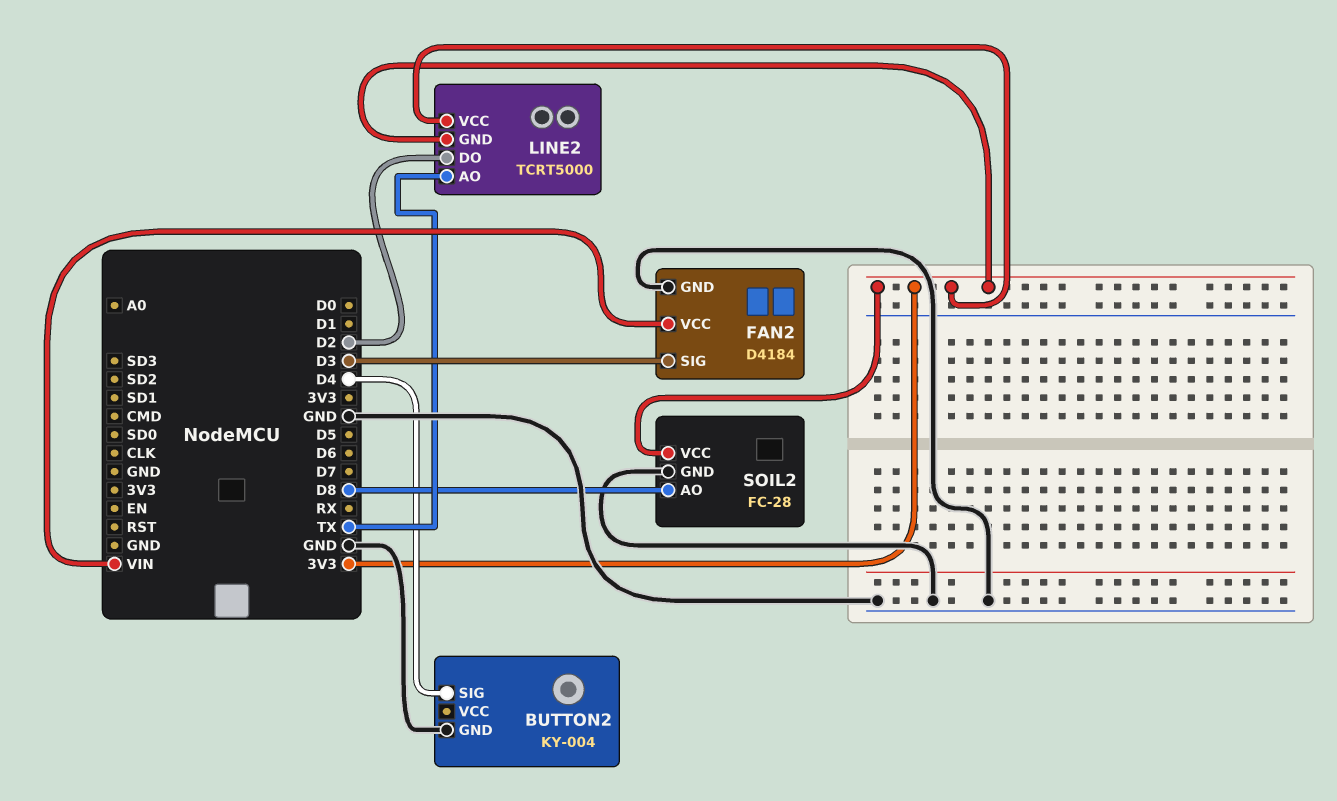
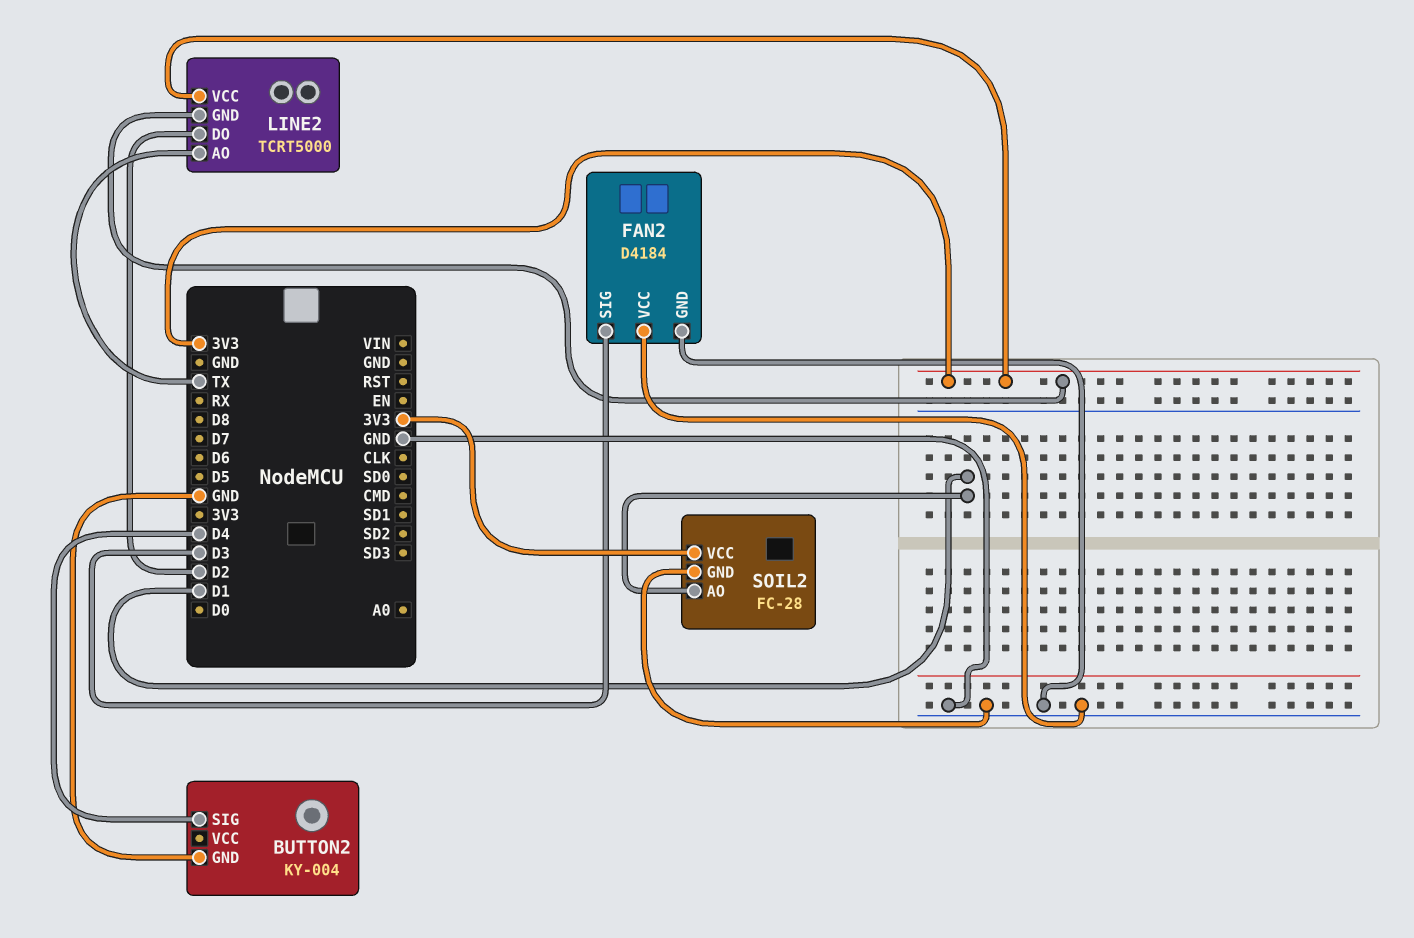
FAN2 pin VCC: VIN -> GND
SOIL2 pin AO: D8 -> D1

